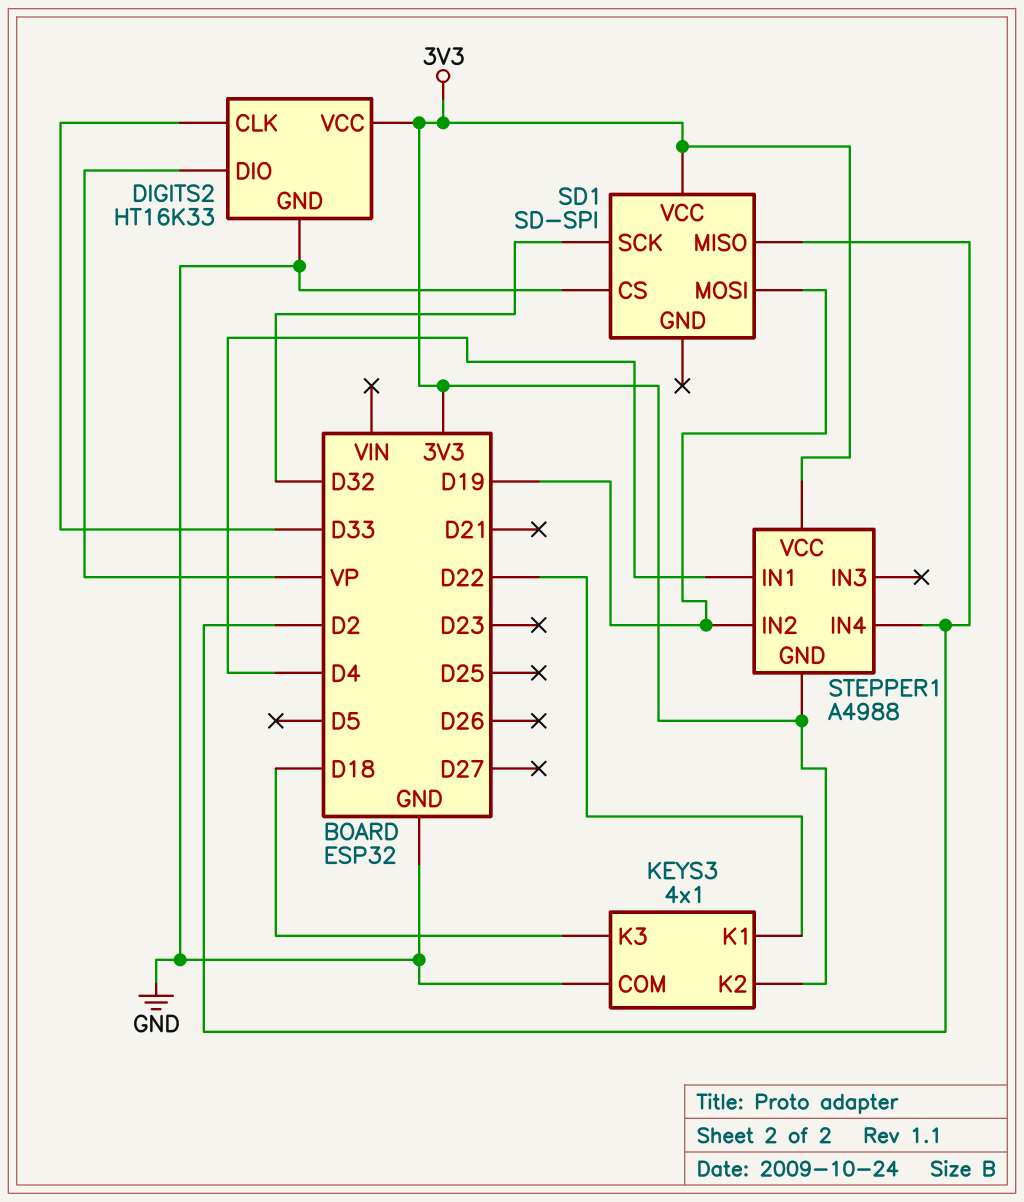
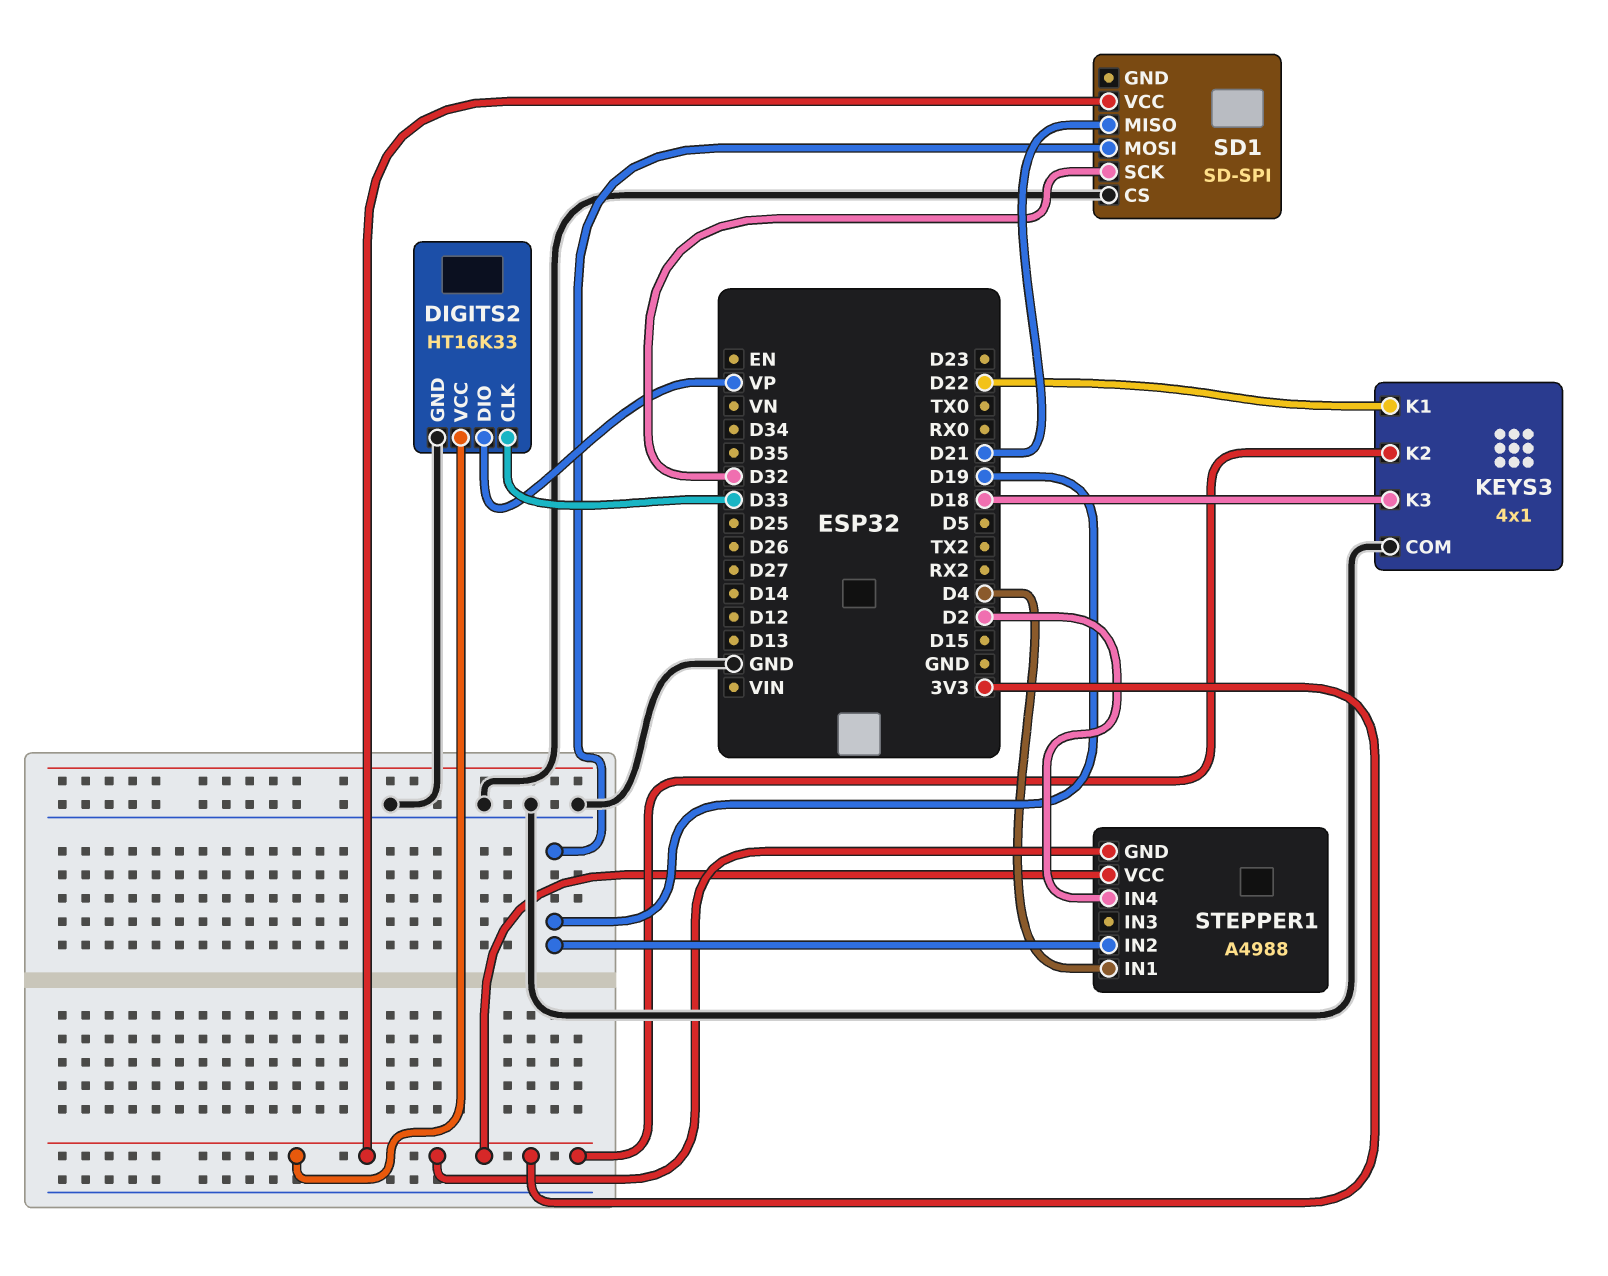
SD1 pin MISO: D2 -> D21

